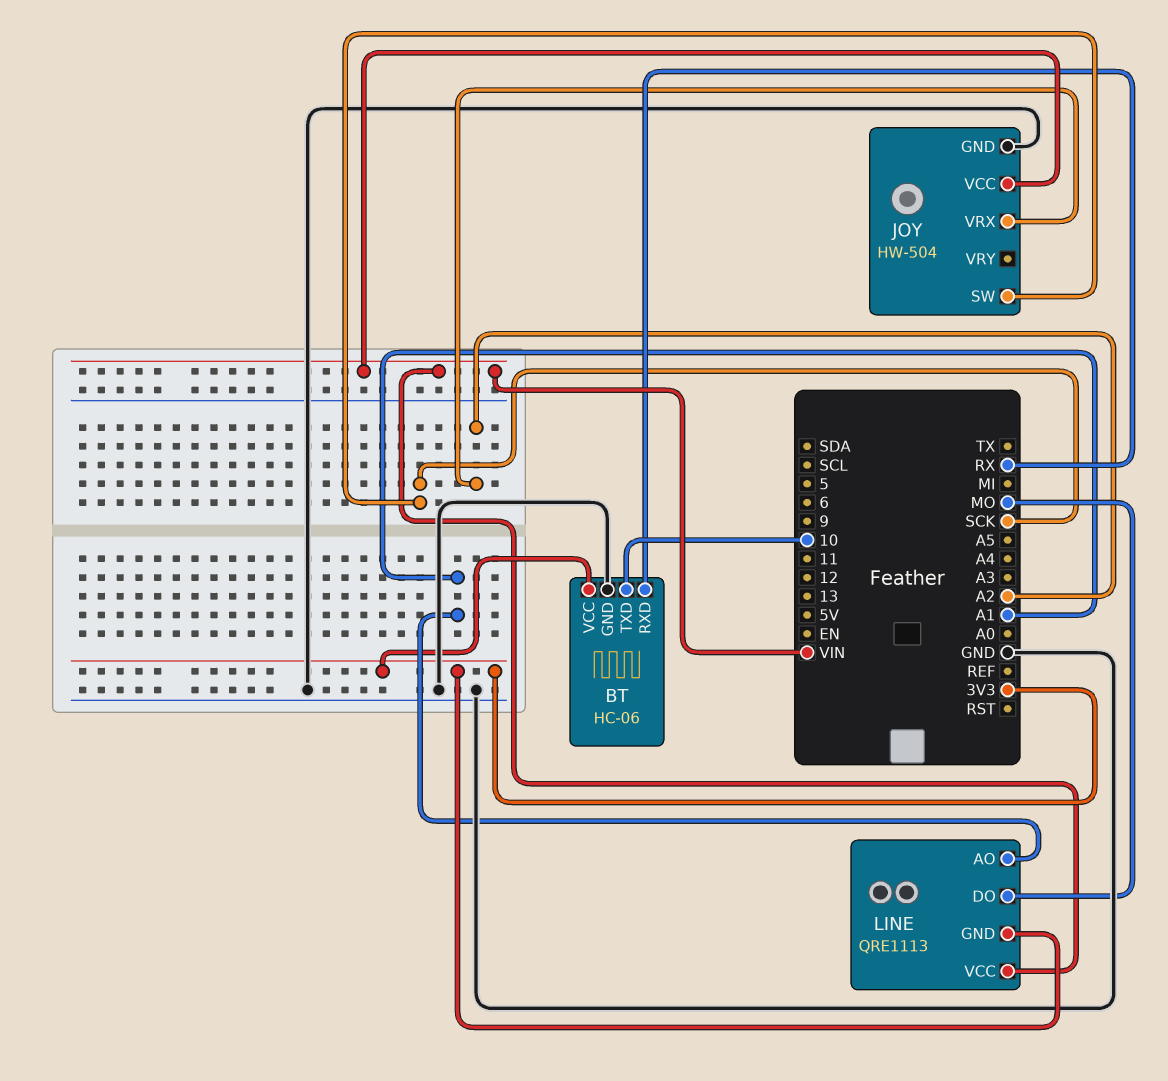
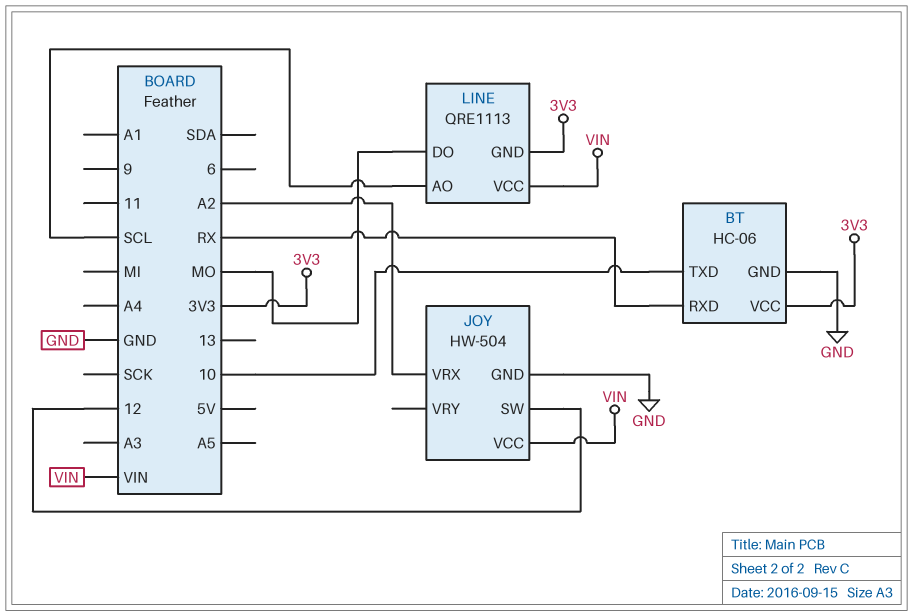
JOY pin SW: SCK -> 12
LINE pin AO: A1 -> SCL

